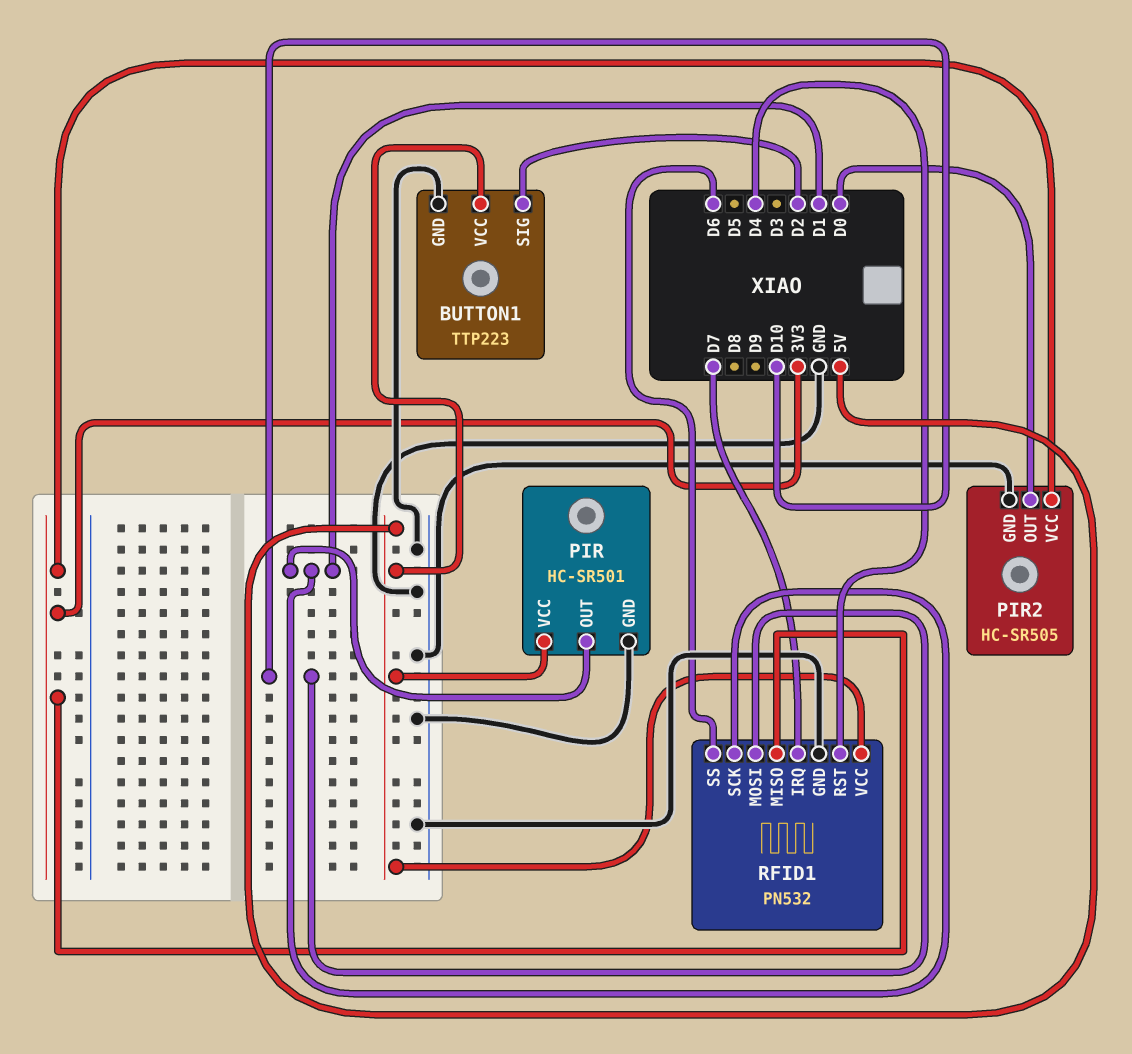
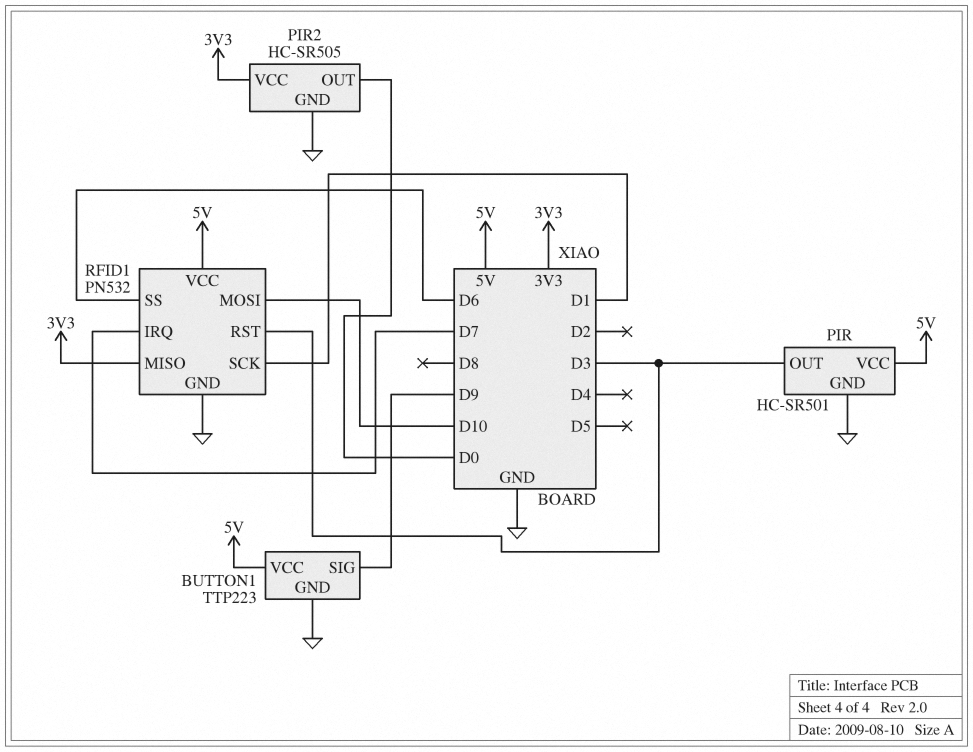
BUTTON1 pin SIG: D2 -> D9
PIR pin OUT: D1 -> D3
RFID1 pin RST: D4 -> D3

